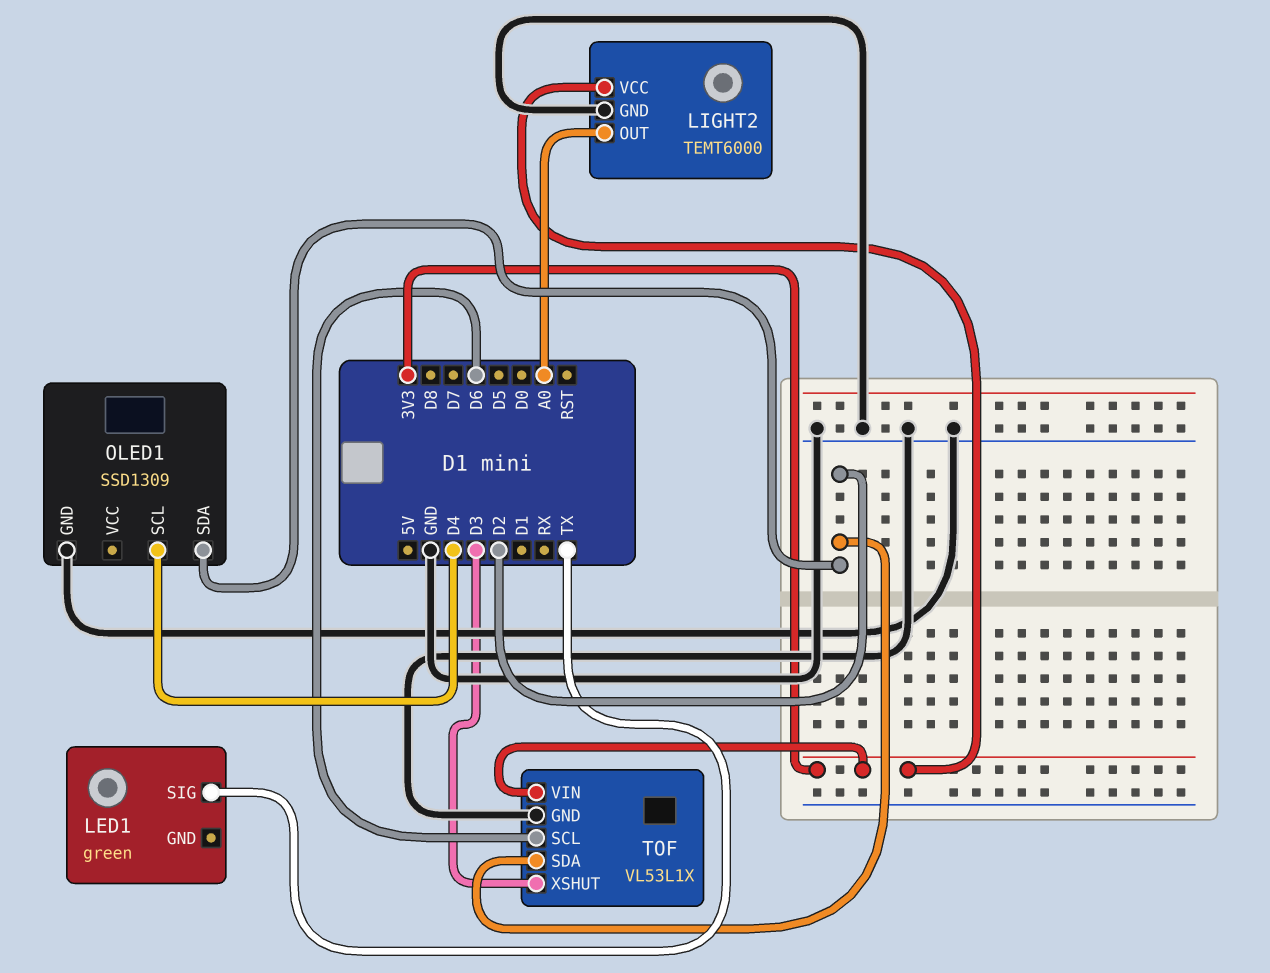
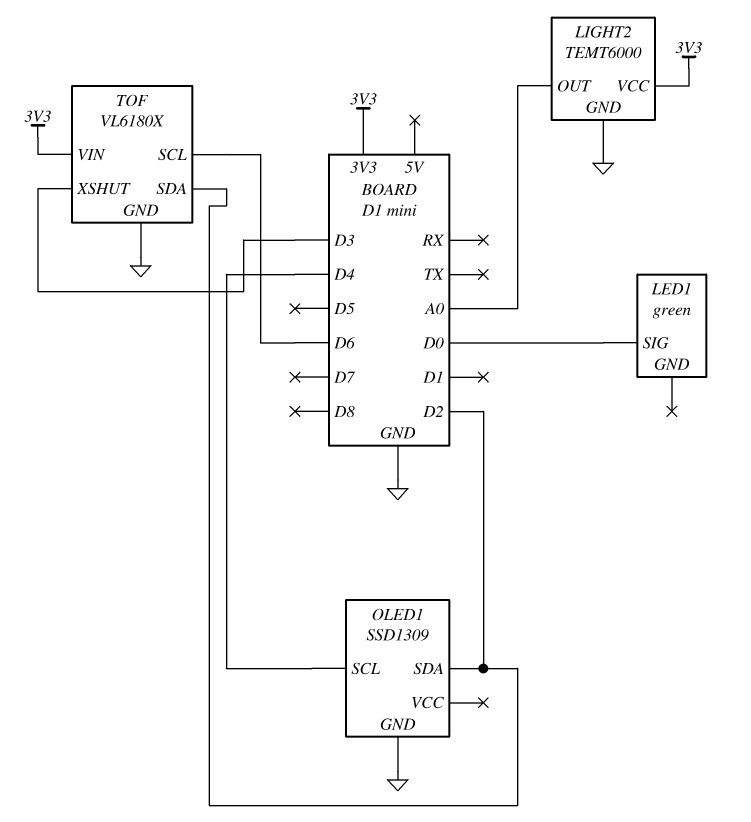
LED1 pin SIG: TX -> D0
TOF: VL53L1X -> VL6180X

